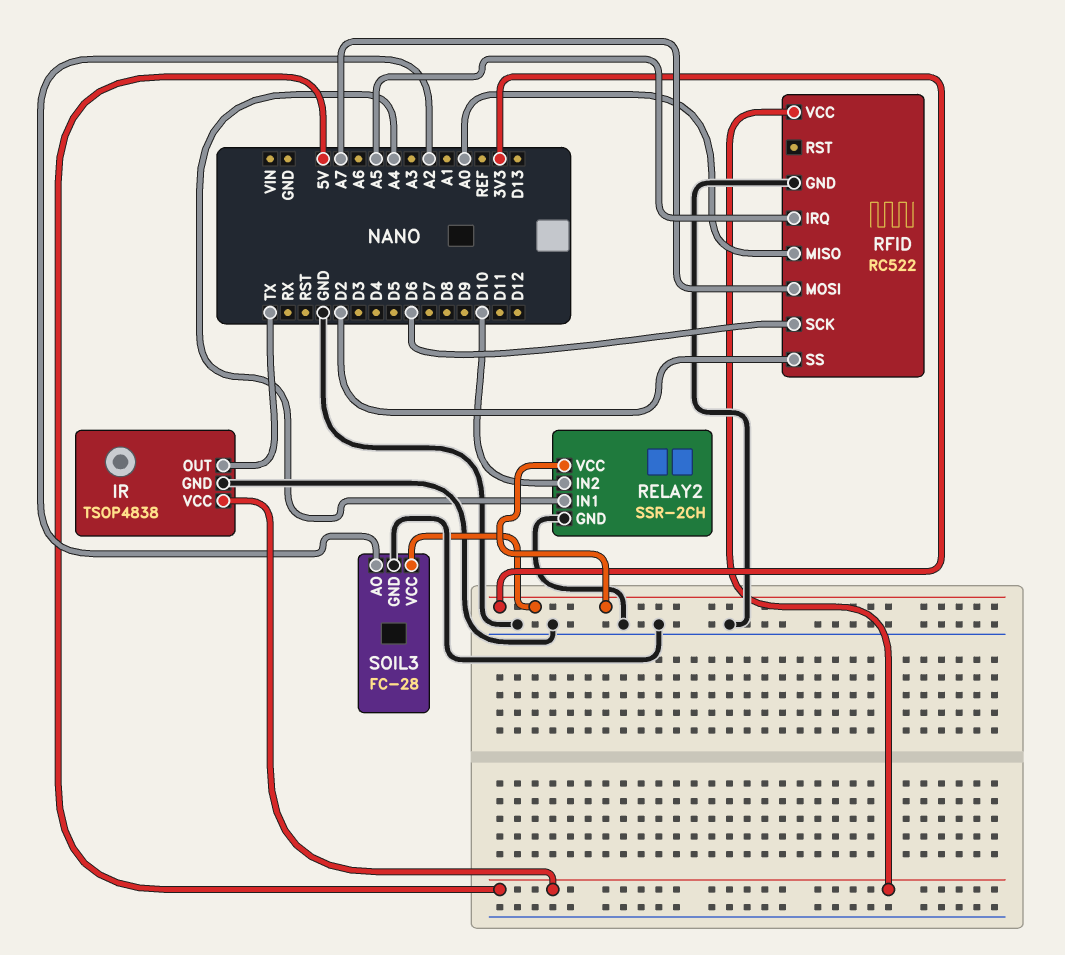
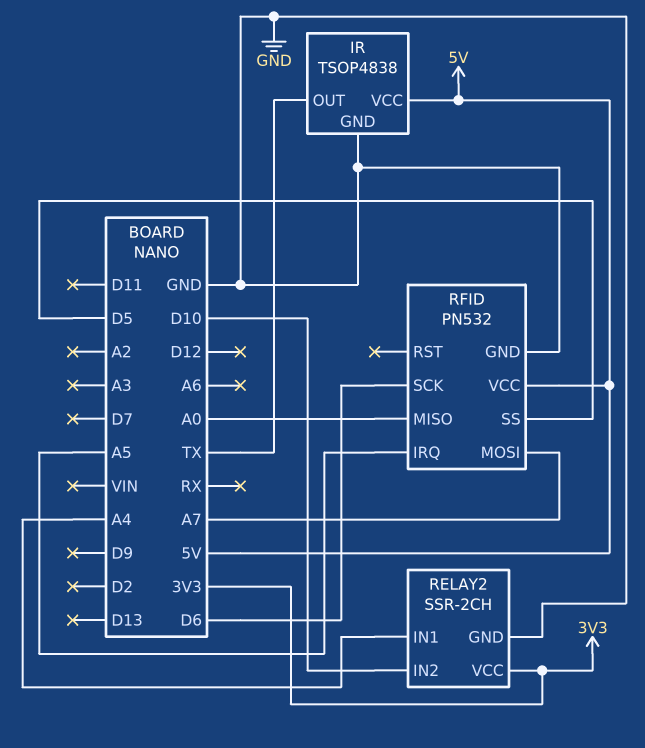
RFID: RC522 -> PN532
RFID pin SS: D2 -> D5
SOIL3: FC-28 -> none
SOIL3 pin AO: A2 -> none
SOIL3 pin GND: GND -> none
SOIL3 pin VCC: 3V3 -> none

